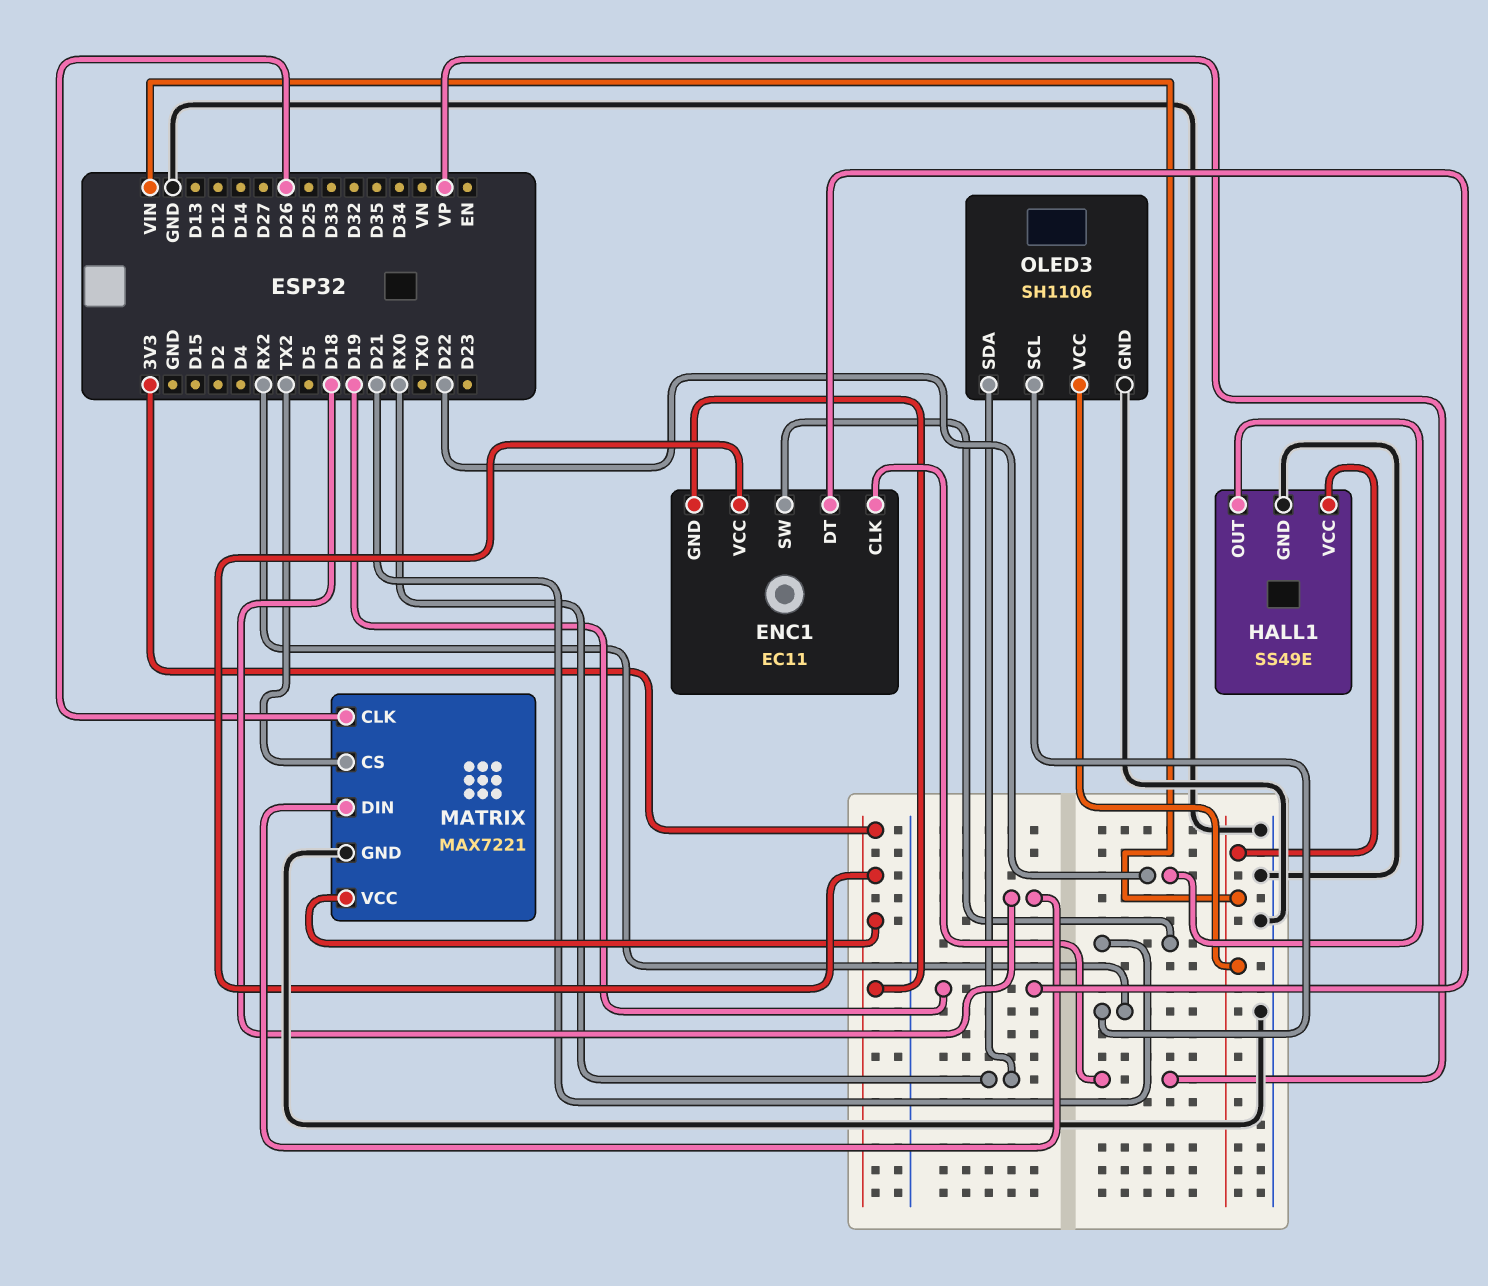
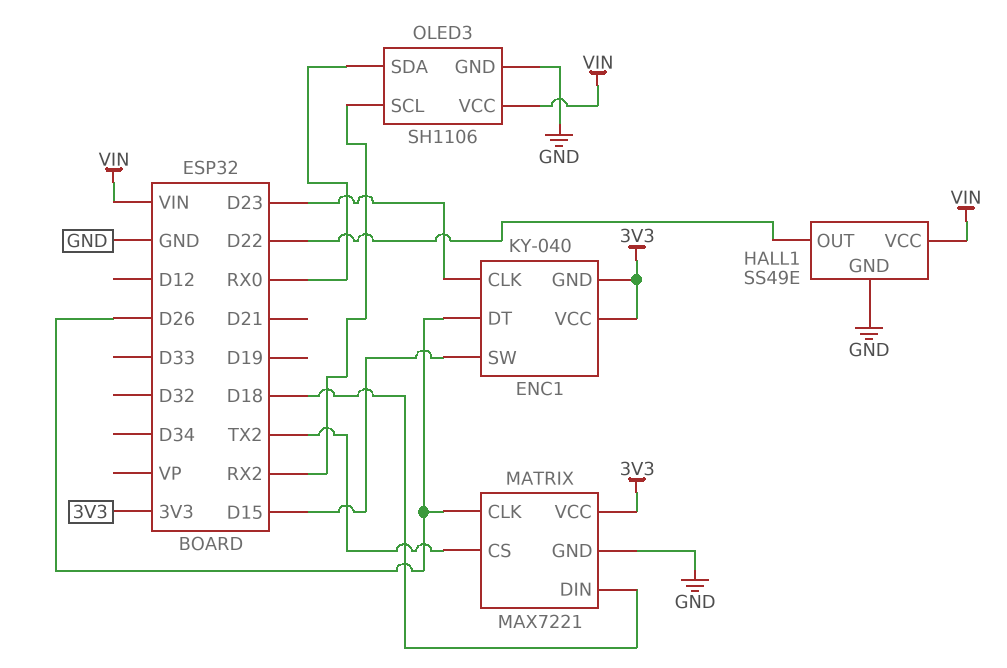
ENC1: EC11 -> KY-040
ENC1 pin CLK: VP -> D23
ENC1 pin DT: D19 -> D26
ENC1 pin SW: D21 -> D15

